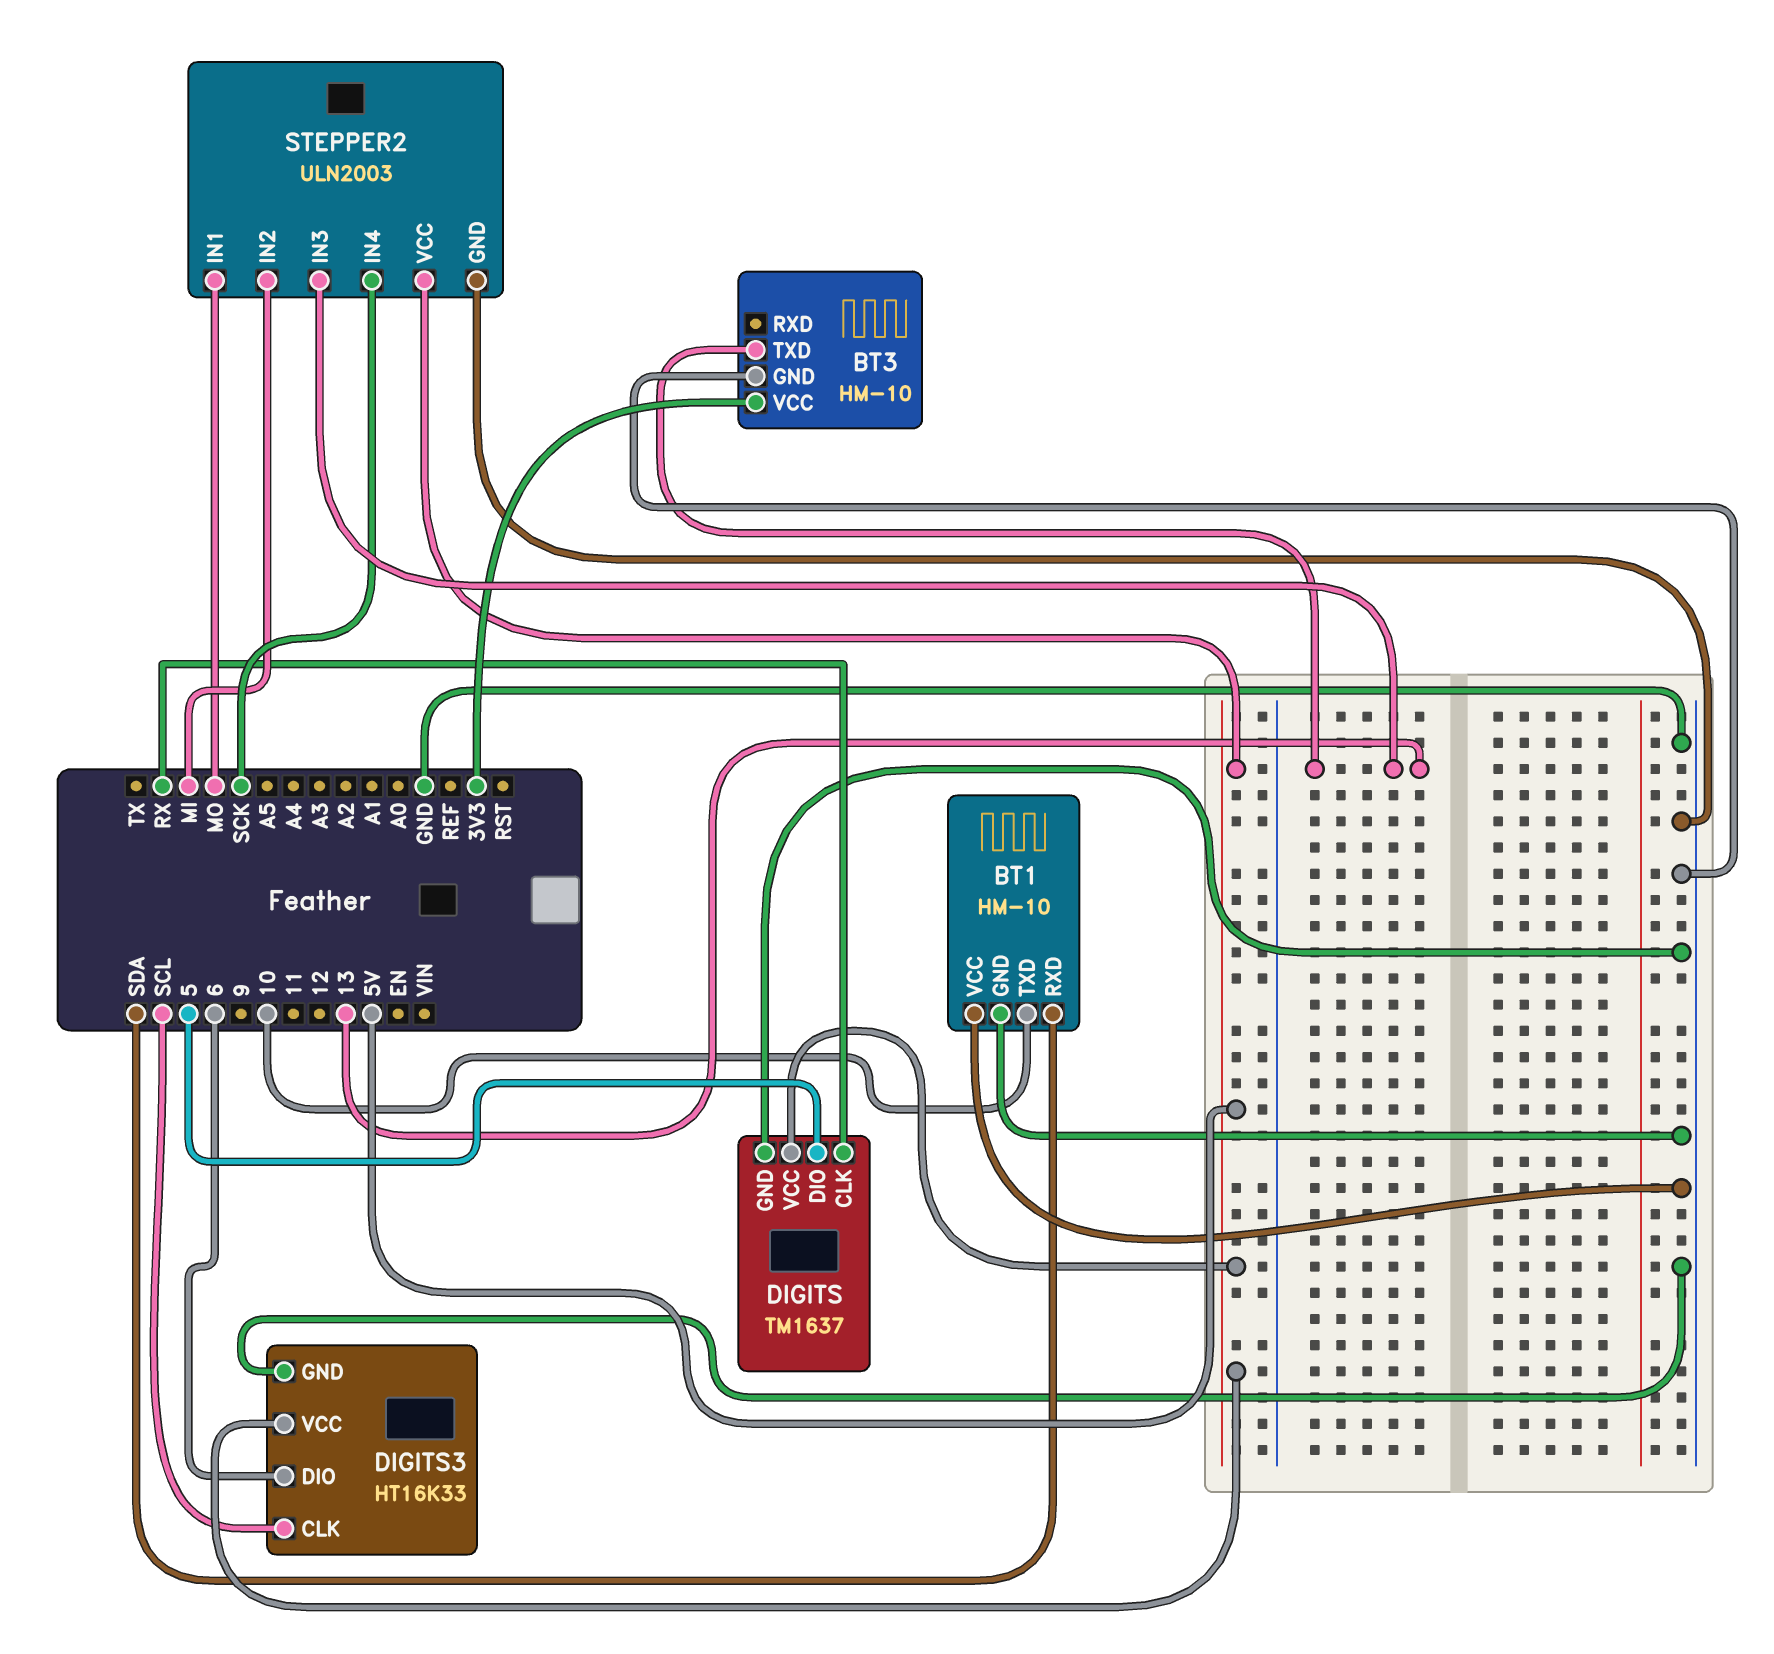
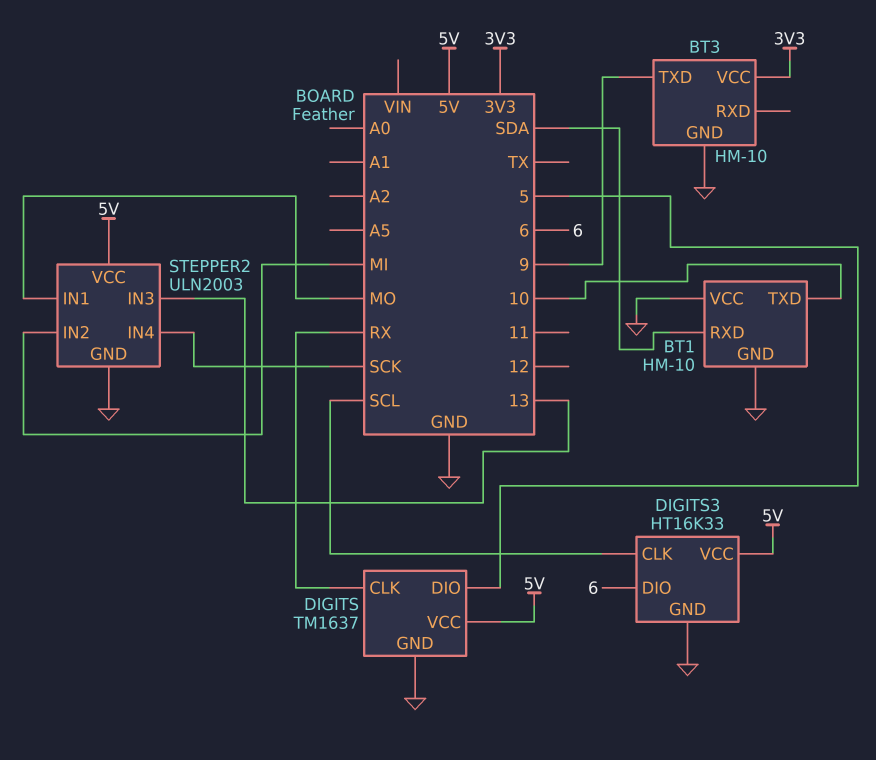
BT3 pin TXD: 13 -> 9

